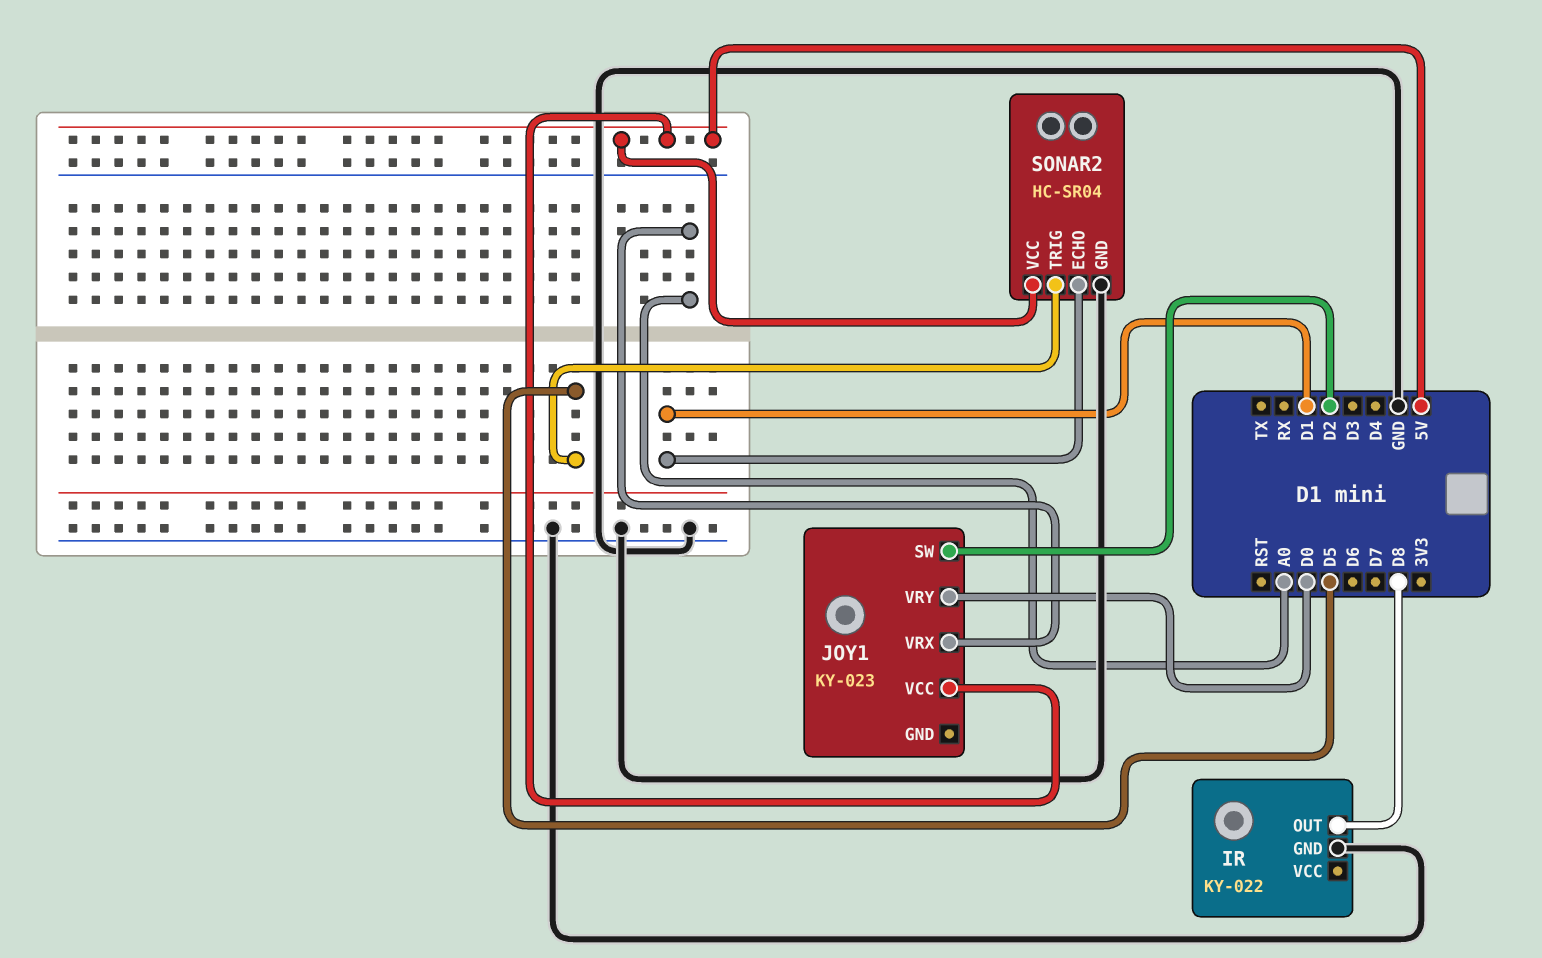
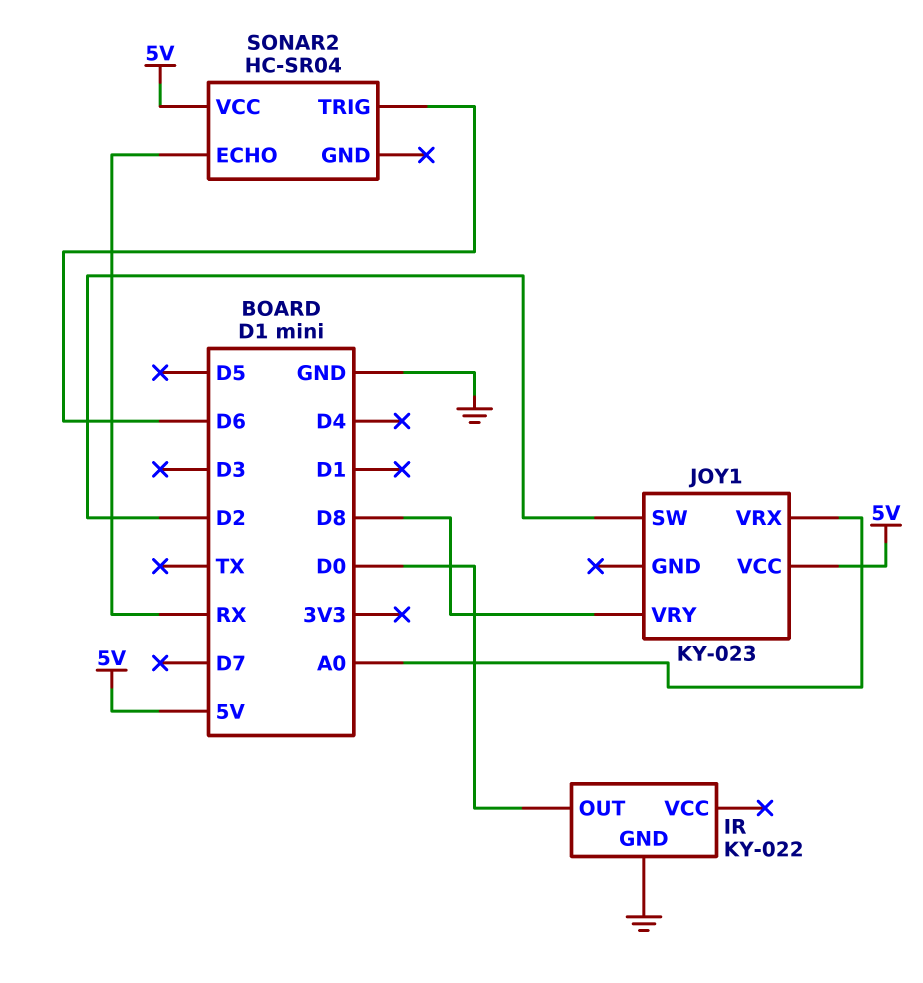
IR pin OUT: D8 -> D0
JOY1 pin VRY: D0 -> D8
SONAR2 pin ECHO: D1 -> RX
SONAR2 pin GND: GND -> none
SONAR2 pin TRIG: D5 -> D6

